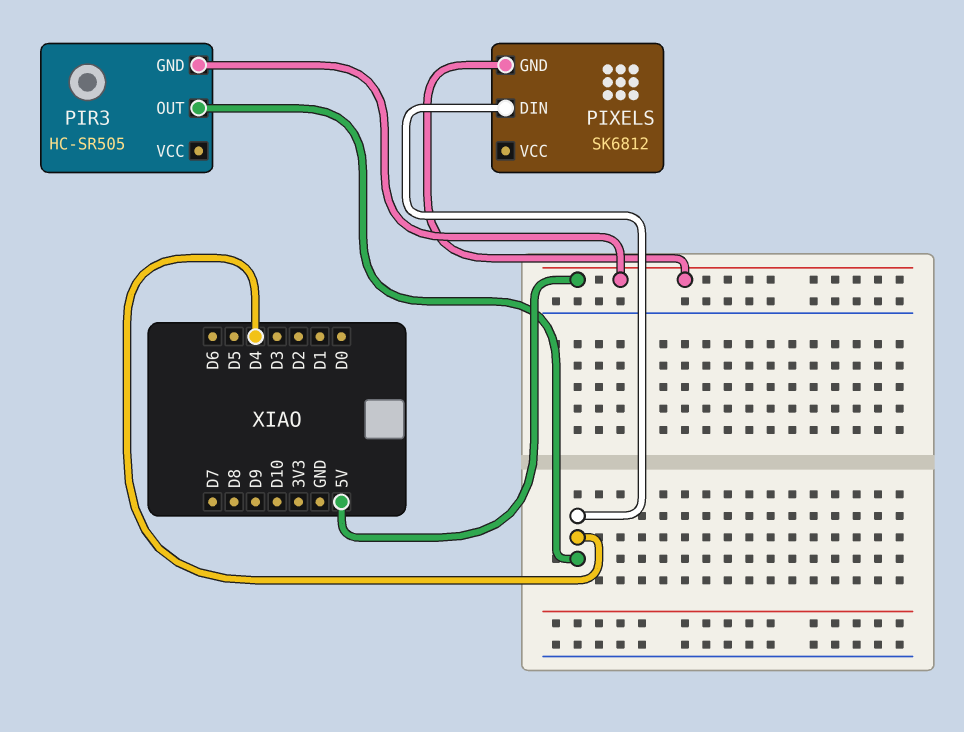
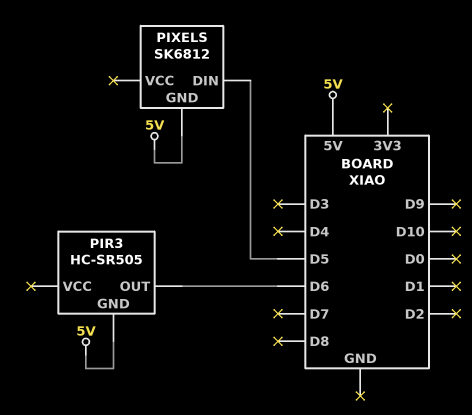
PIR3 pin OUT: D4 -> D6
PIXELS pin DIN: D4 -> D5

